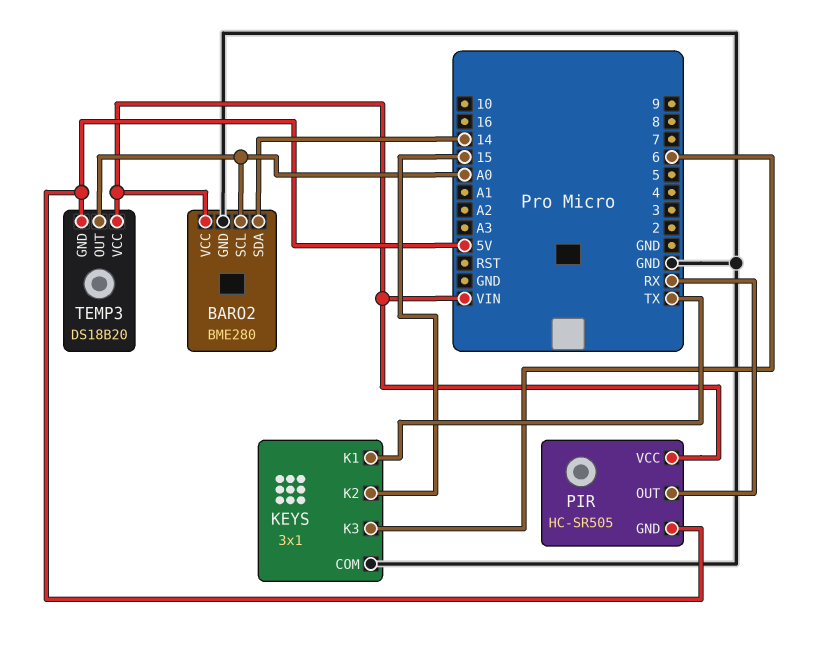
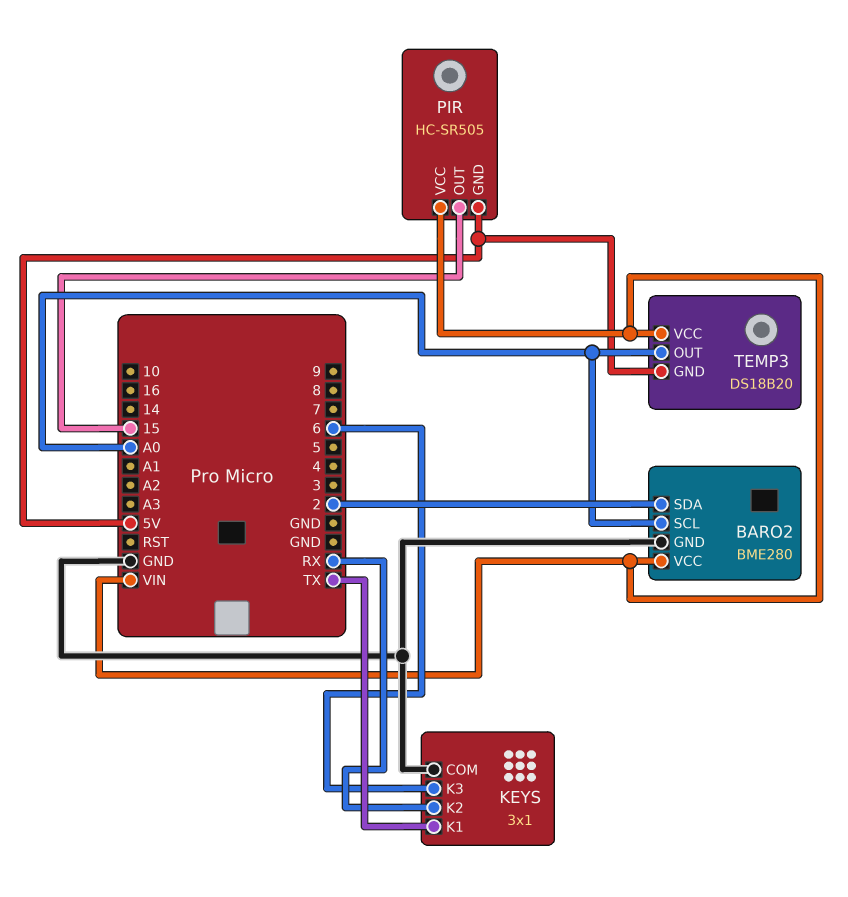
BARO2 pin SDA: 14 -> 2
KEYS pin K2: 15 -> RX
PIR pin OUT: RX -> 15

